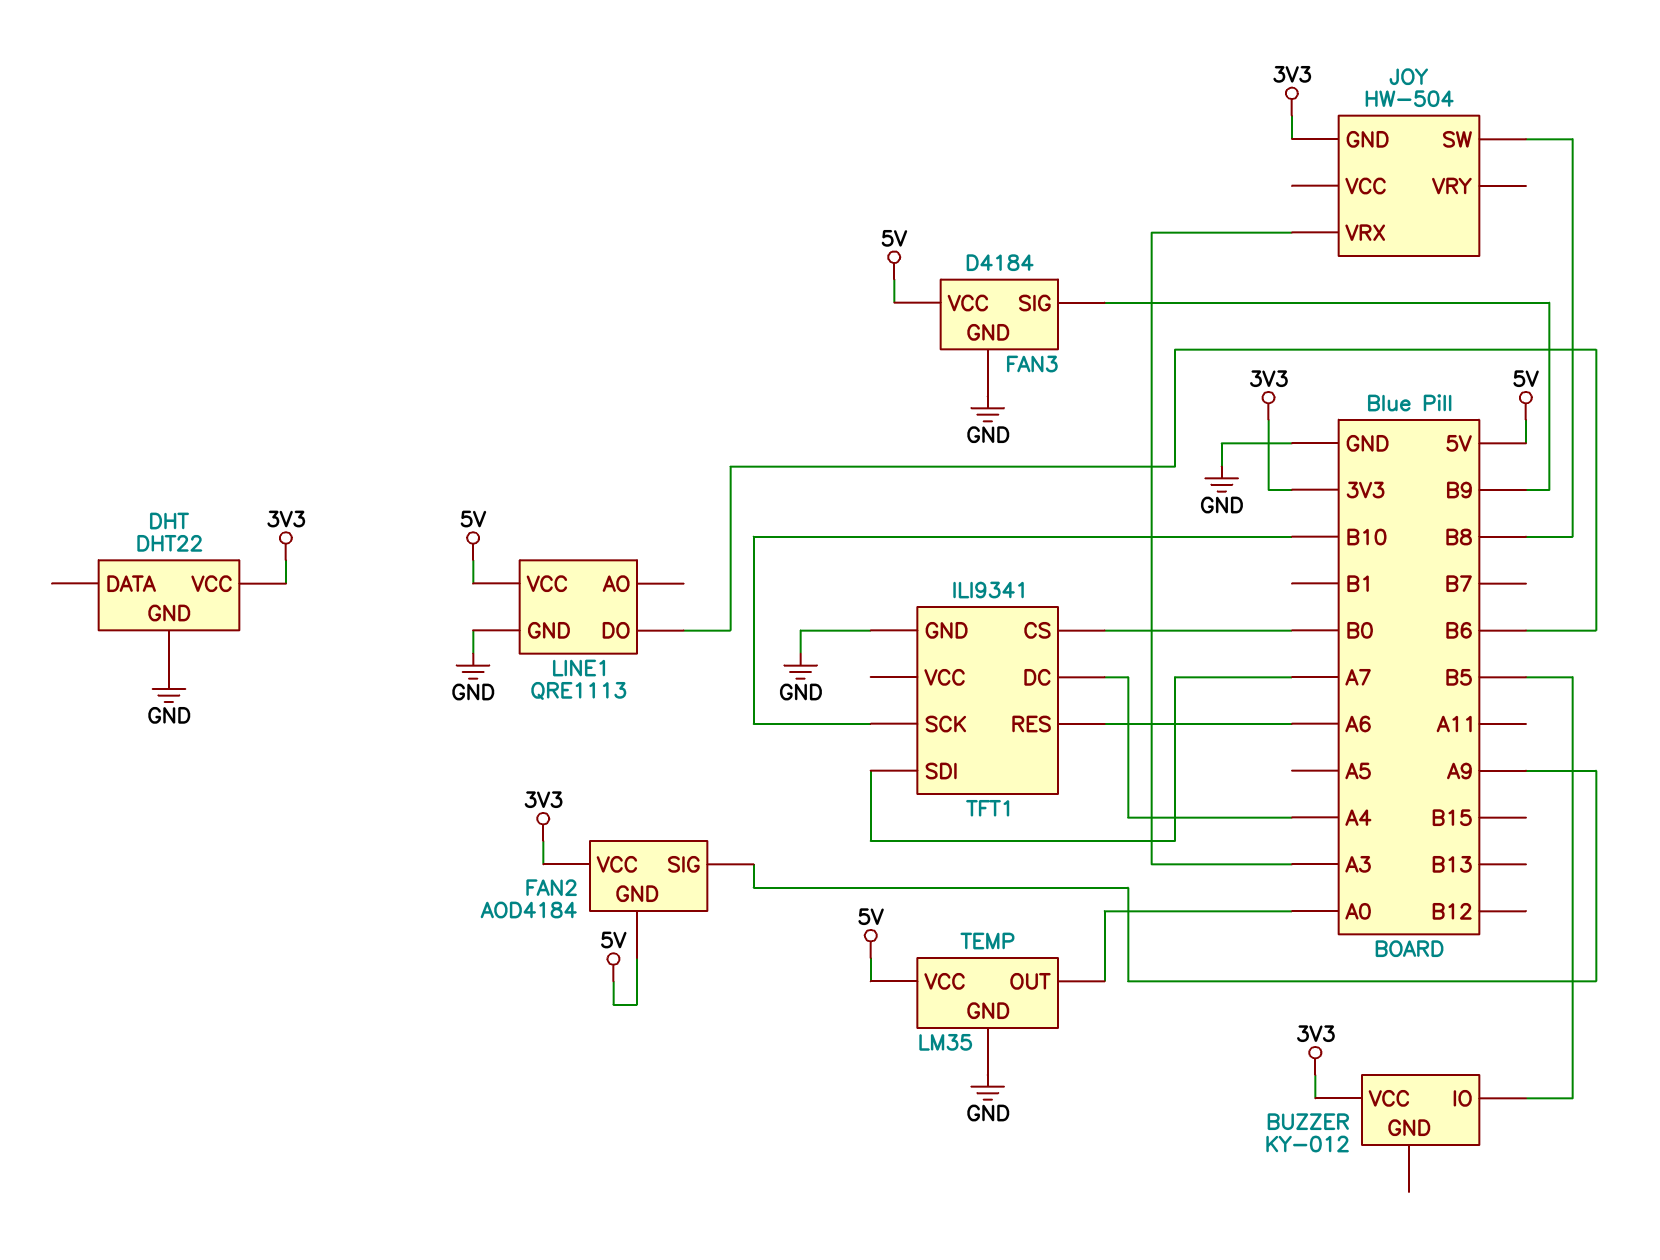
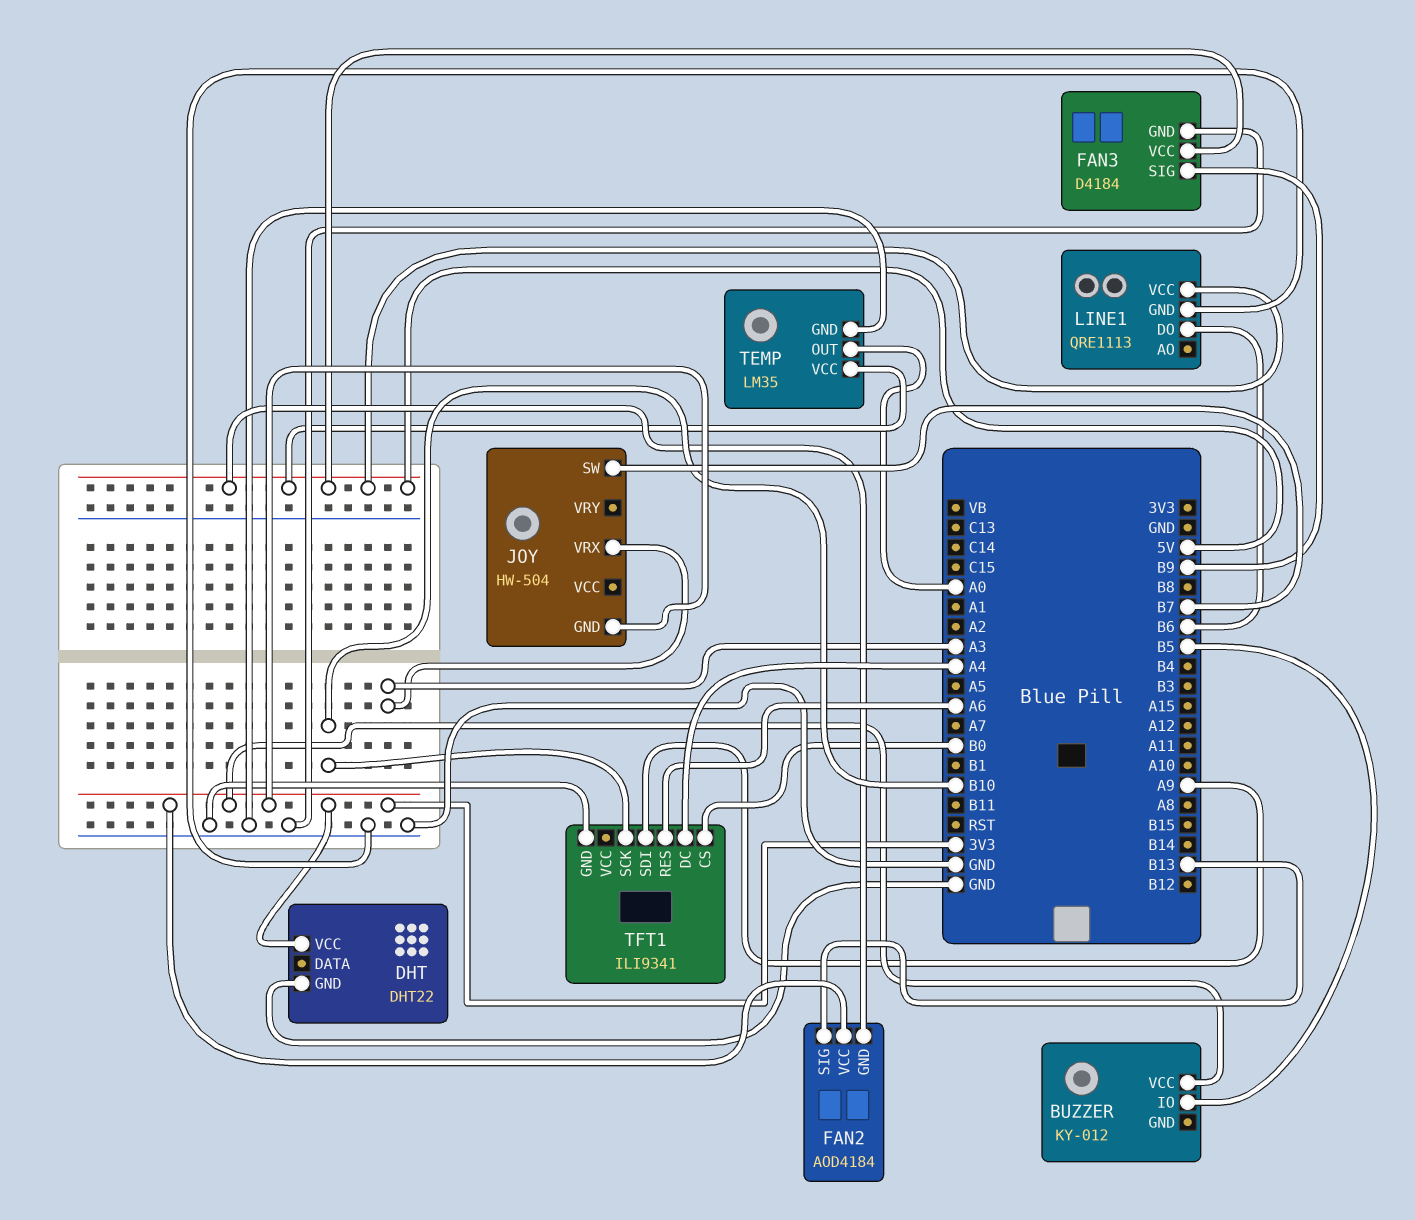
FAN2 pin SIG: A9 -> B13
JOY pin SW: B8 -> B7
TFT1 pin SDI: A7 -> A9

